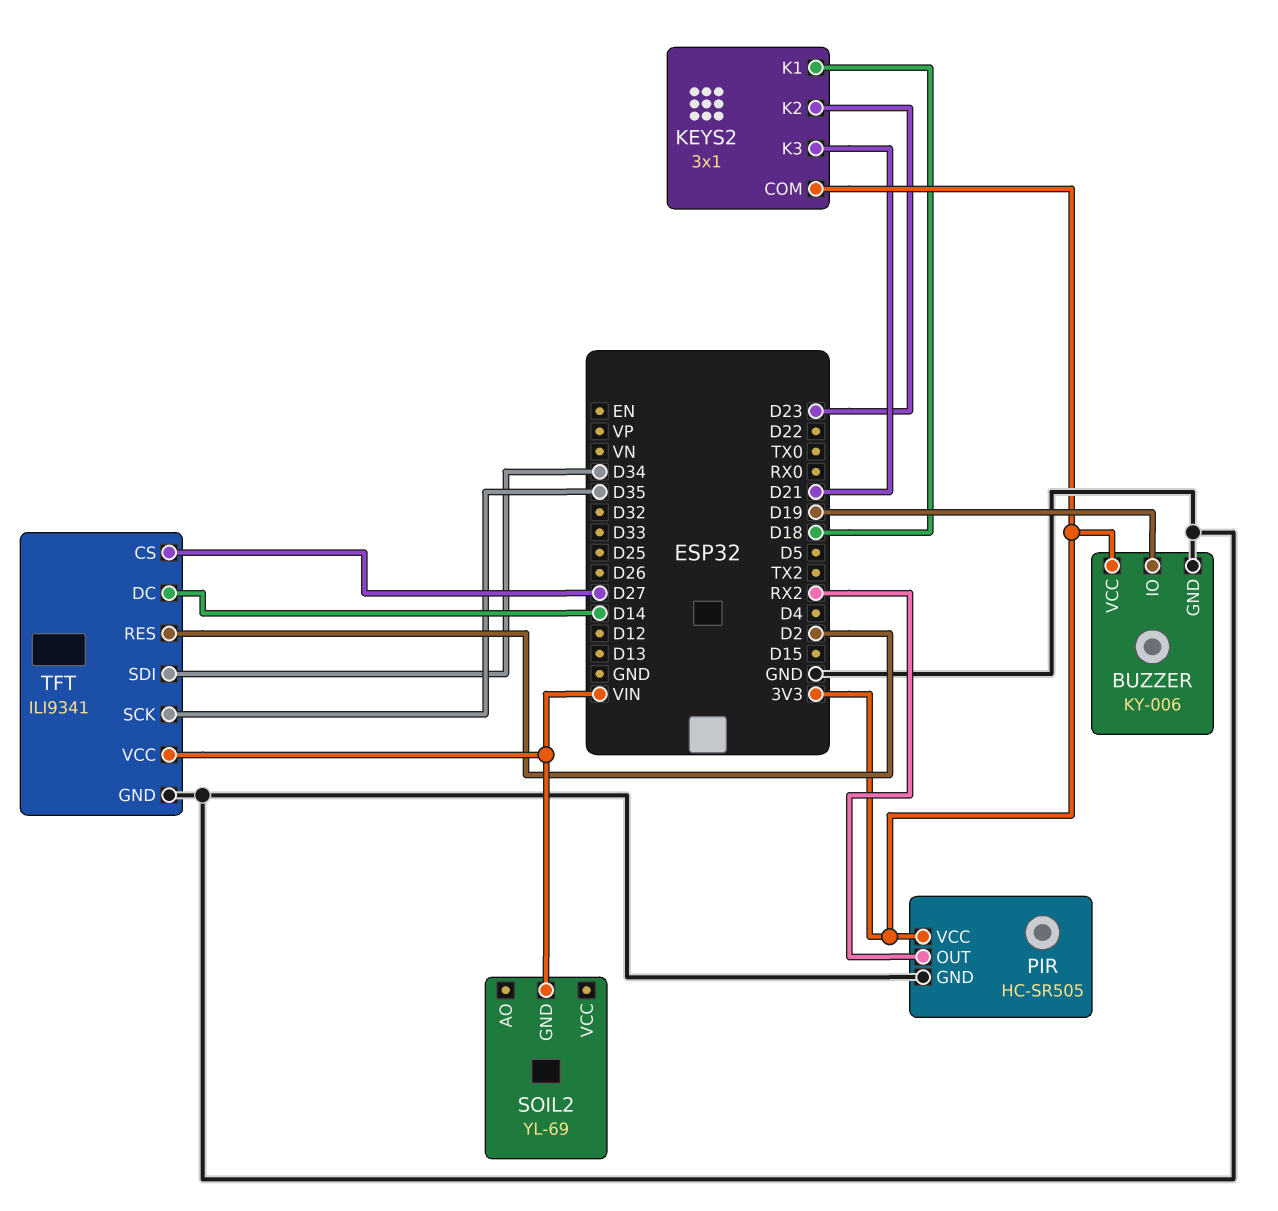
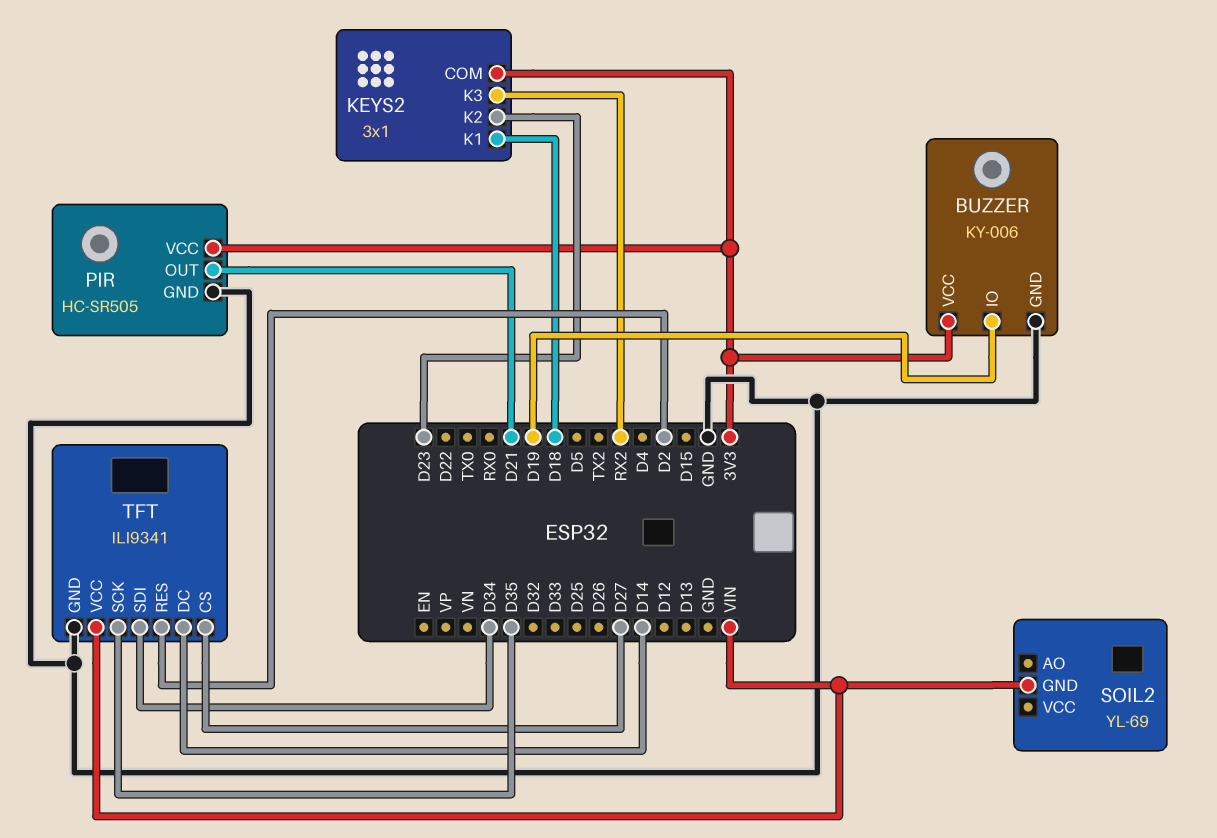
KEYS2 pin K3: D21 -> RX2
PIR pin OUT: RX2 -> D21

